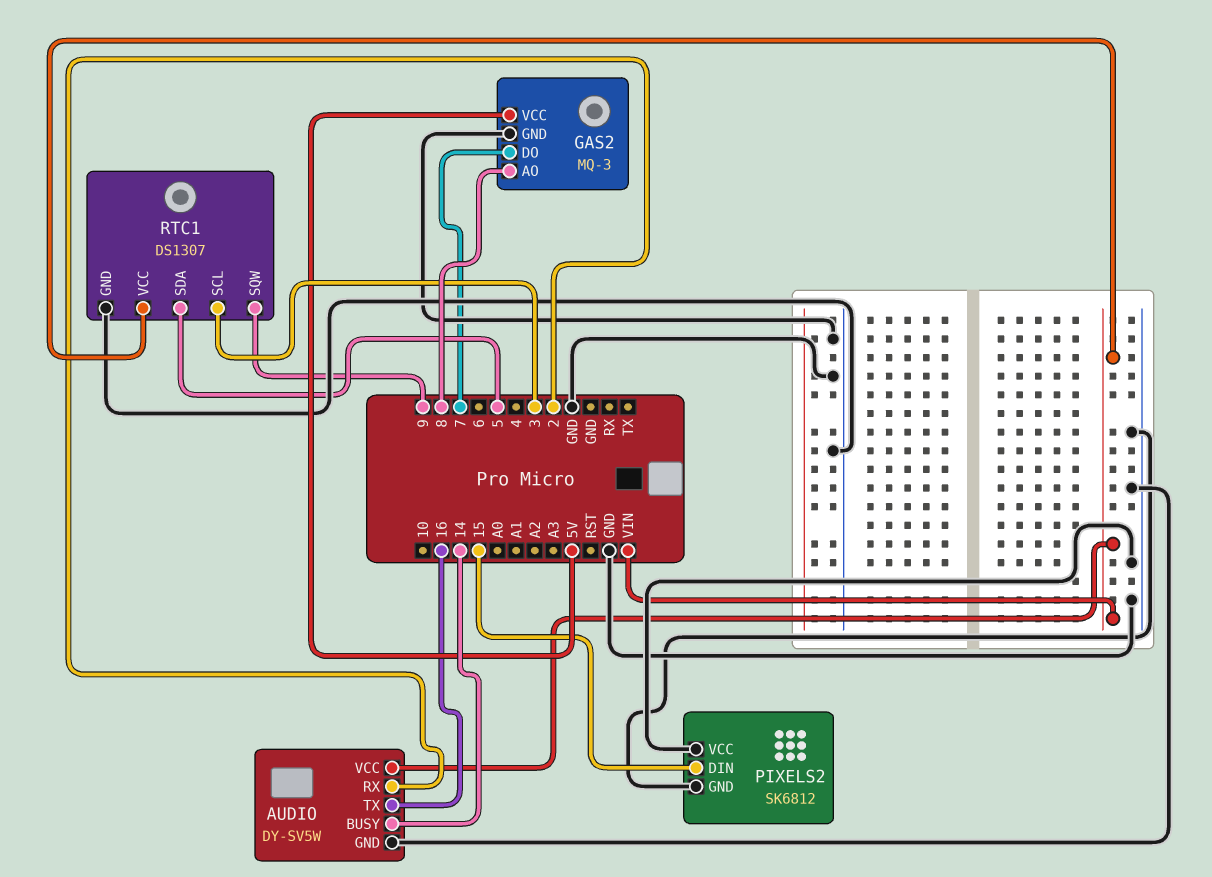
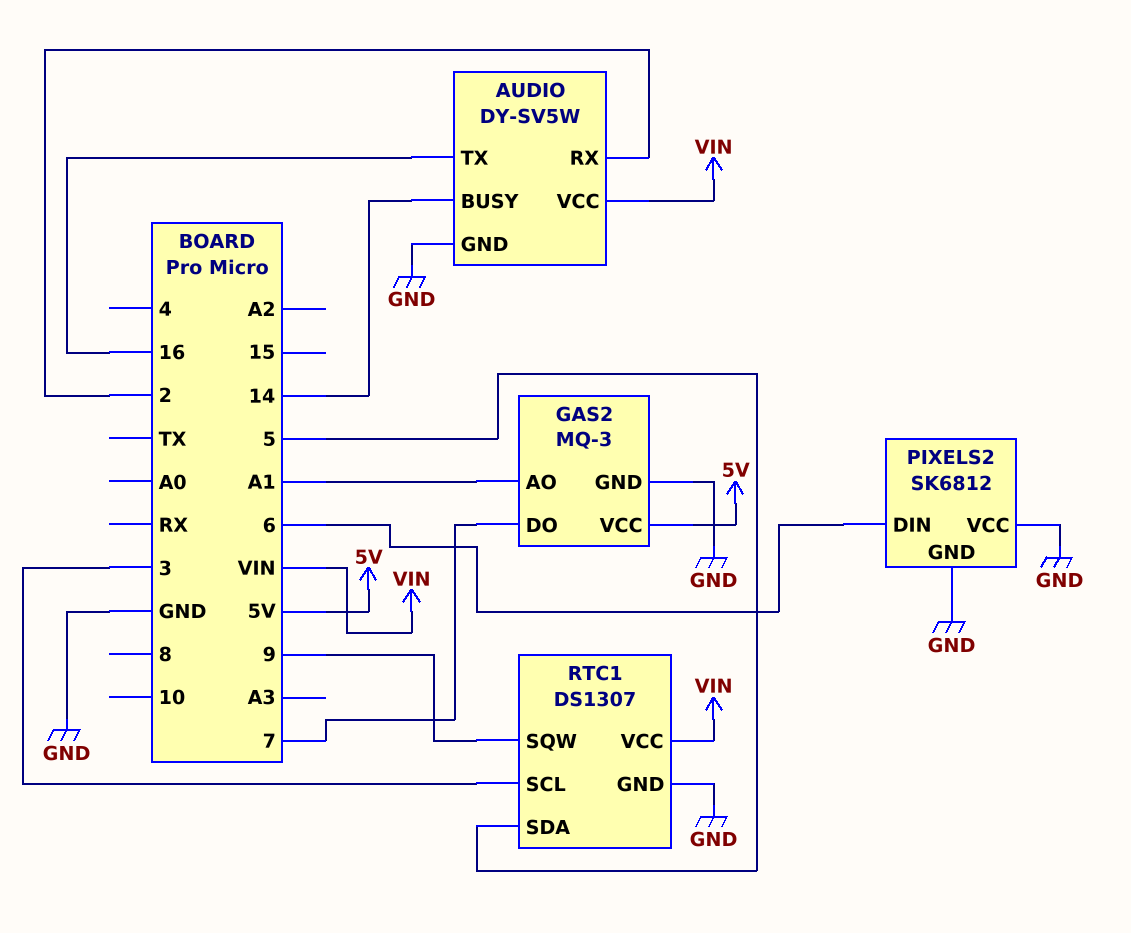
GAS2 pin AO: 8 -> A1
PIXELS2 pin DIN: 15 -> 6

